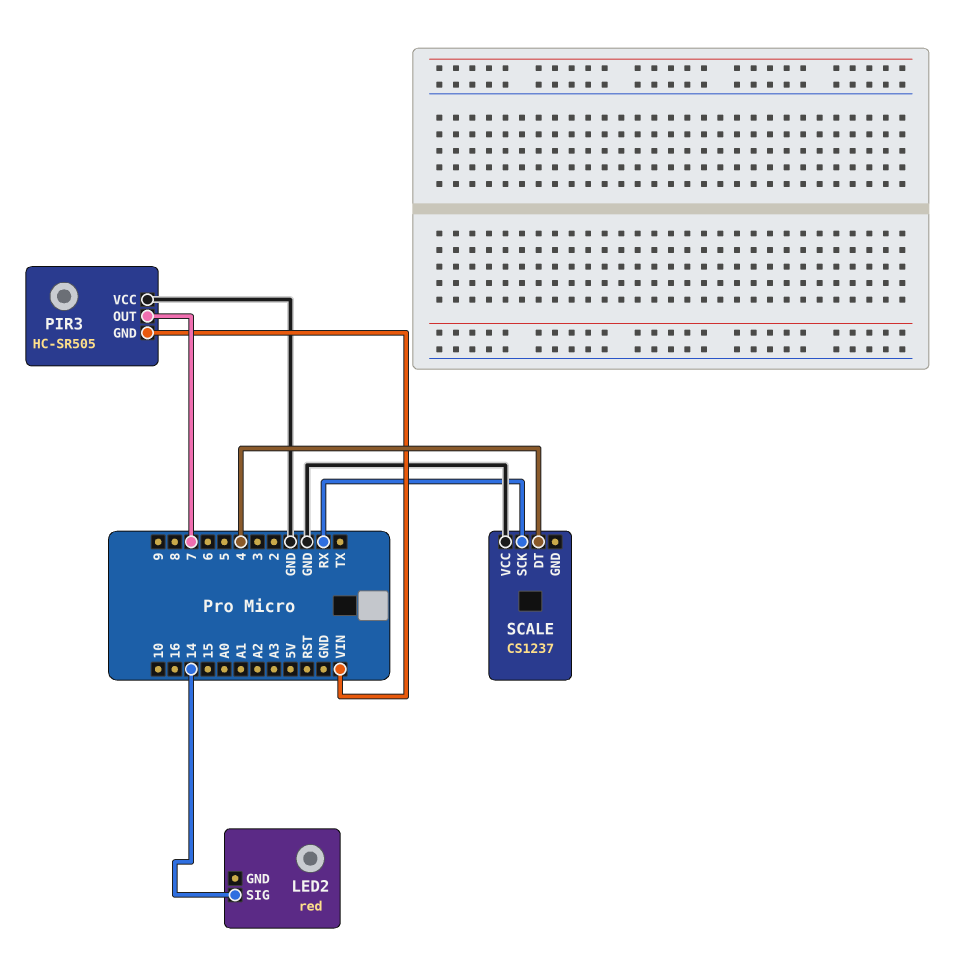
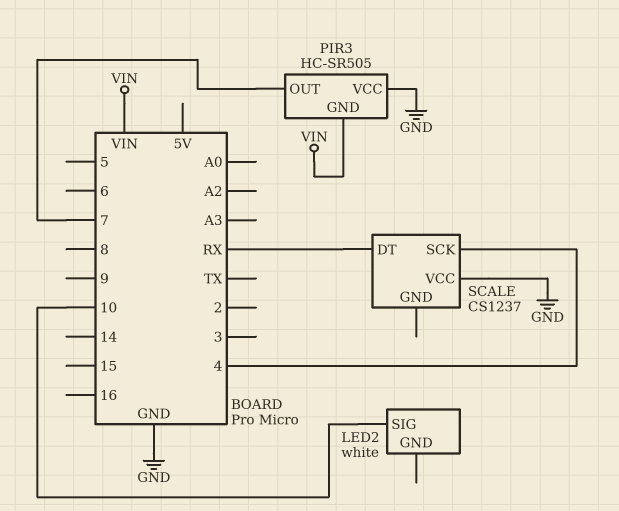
LED2: red -> white
LED2 pin SIG: 14 -> 10
SCALE pin DT: 4 -> RX
SCALE pin SCK: RX -> 4

